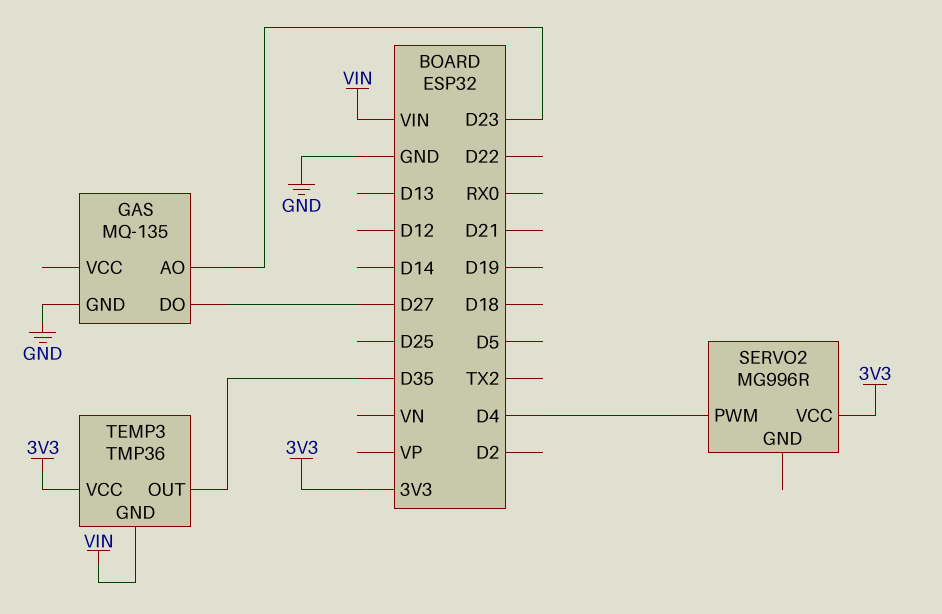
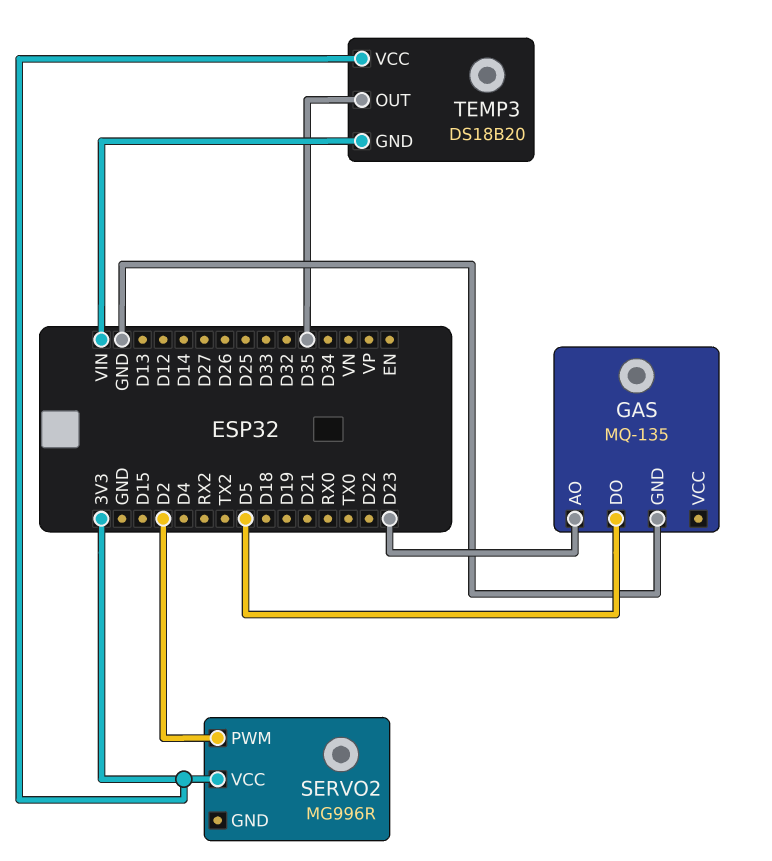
GAS pin DO: D27 -> D5
SERVO2 pin PWM: D4 -> D2
TEMP3: TMP36 -> DS18B20

